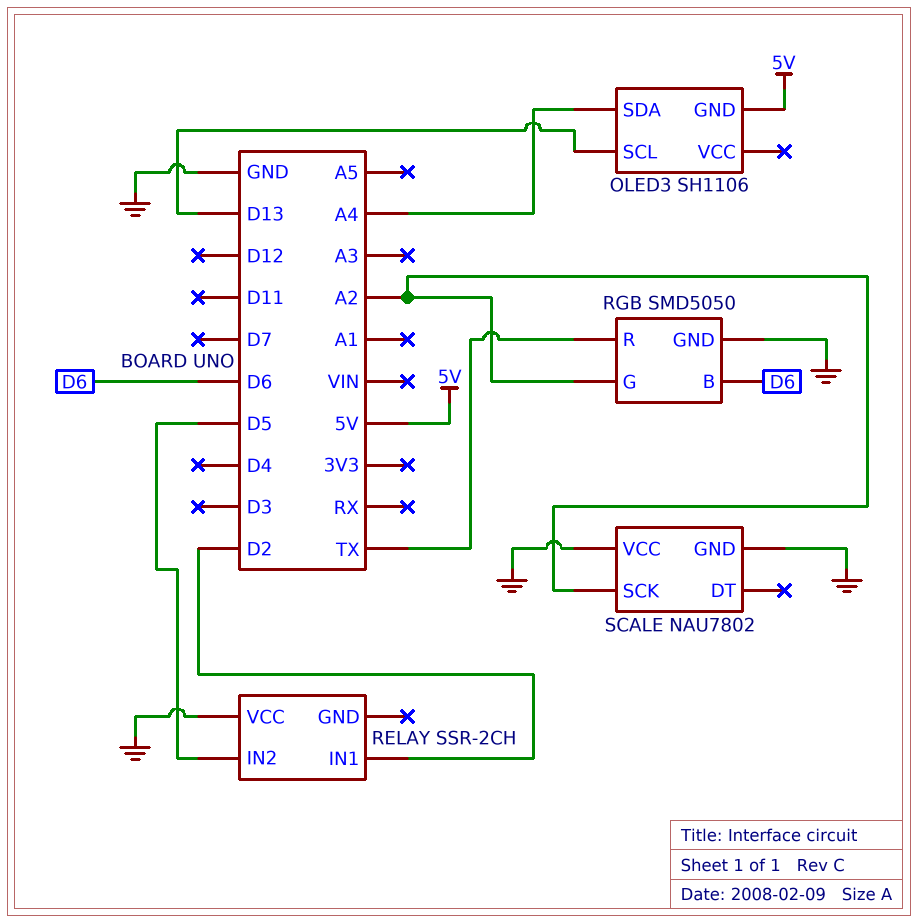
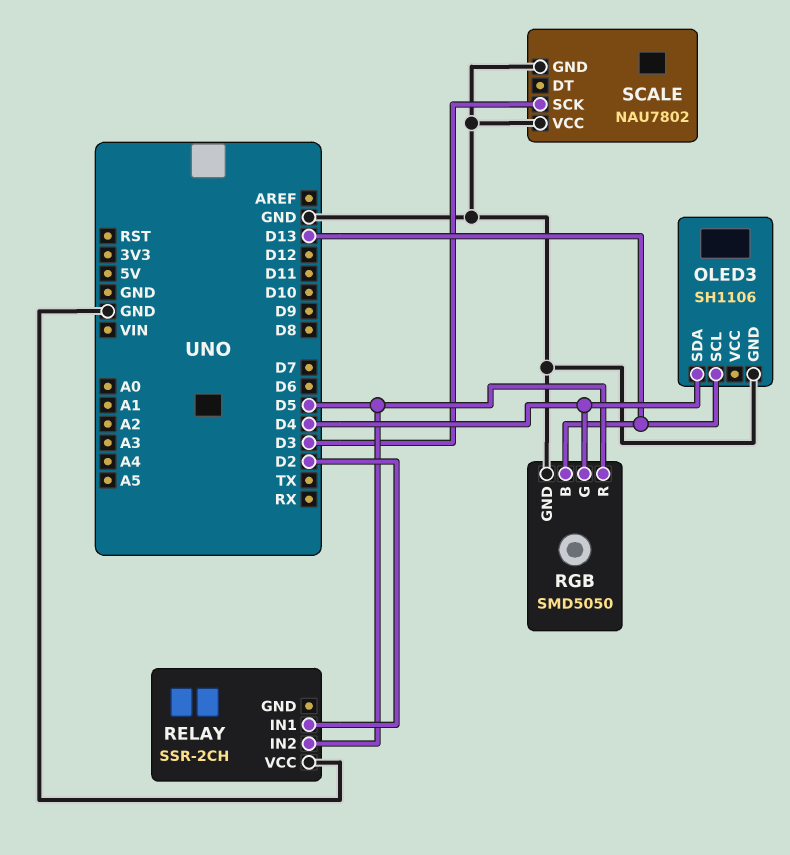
OLED3 pin GND: 5V -> GND
OLED3 pin SDA: A4 -> D4
RGB pin B: D6 -> D13
RGB pin G: A2 -> D4
RGB pin R: TX -> D5
SCALE pin SCK: A2 -> D3

